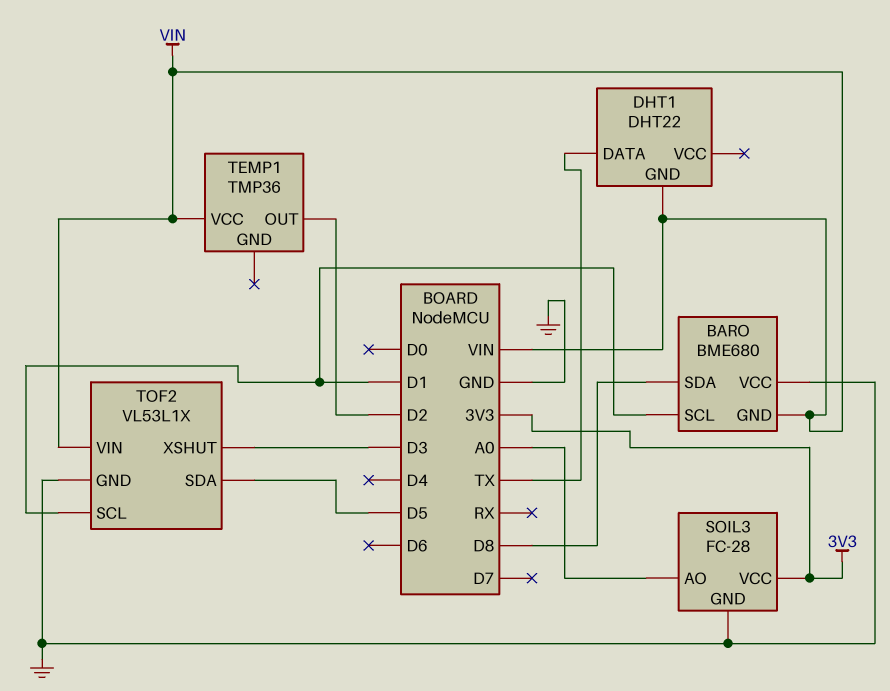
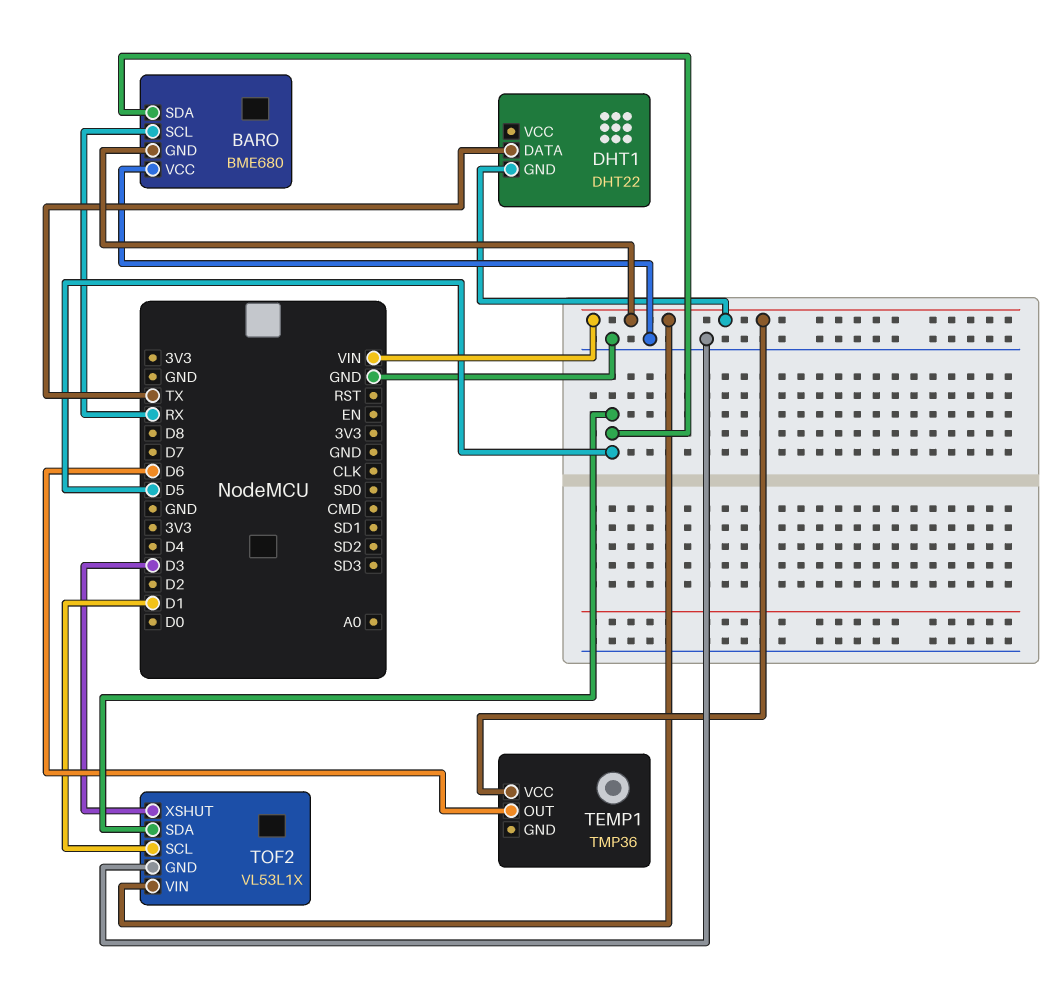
BARO pin SCL: D1 -> RX
BARO pin SDA: D8 -> D5
SOIL3: FC-28 -> none
SOIL3 pin AO: A0 -> none
SOIL3 pin GND: GND -> none
SOIL3 pin VCC: 3V3 -> none
TEMP1 pin OUT: D2 -> D6

